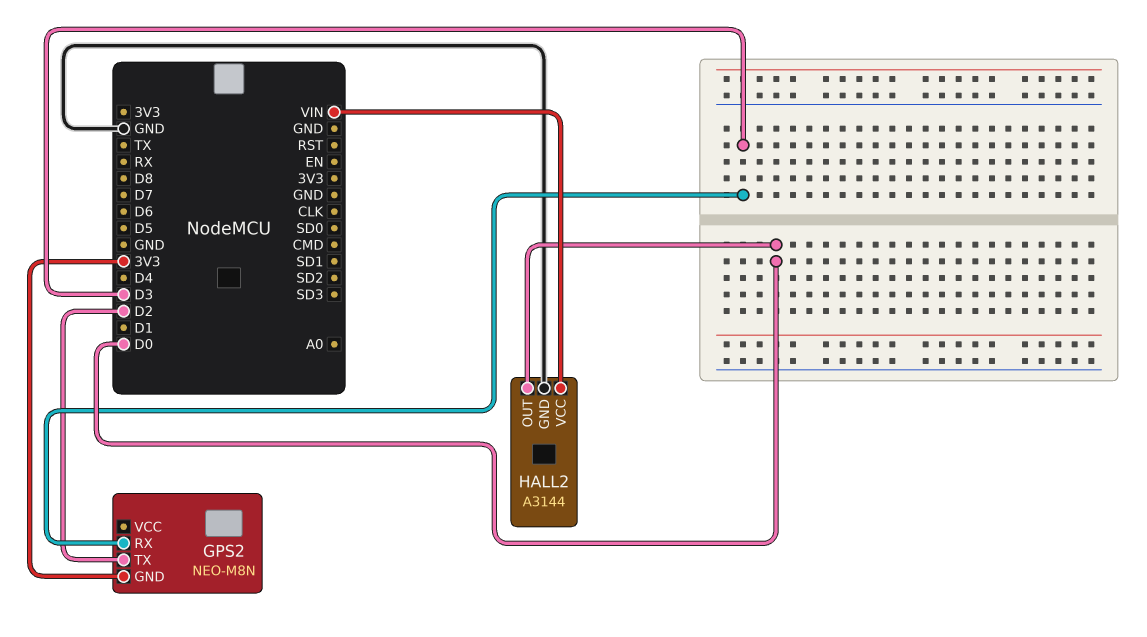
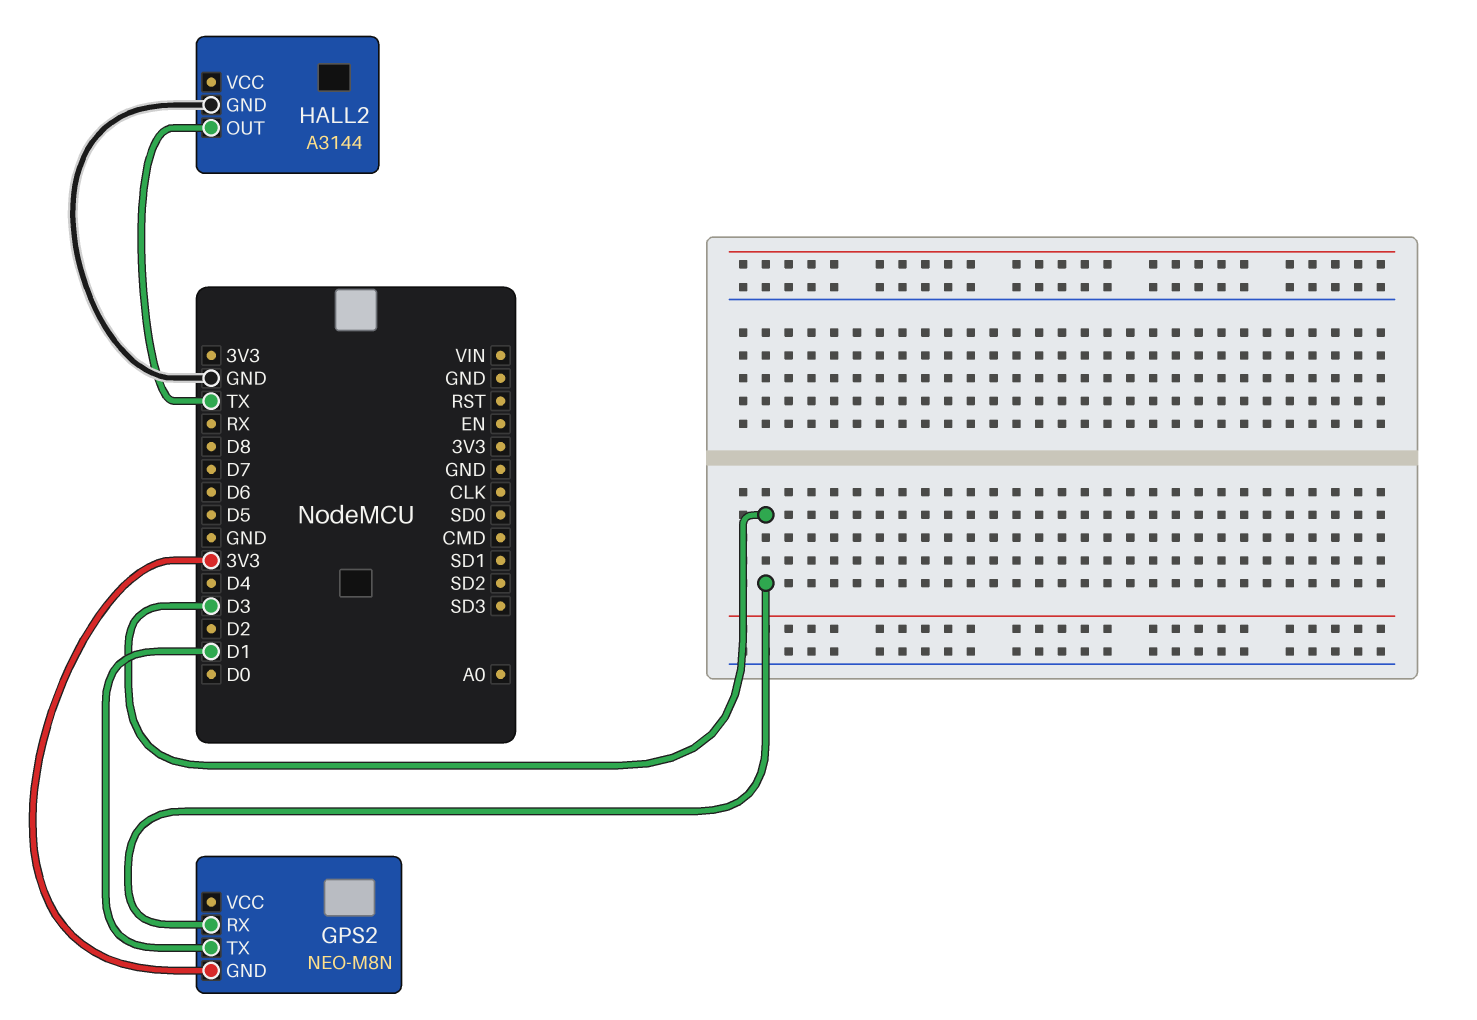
GPS2 pin TX: D2 -> D1
HALL2 pin OUT: D0 -> TX
HALL2 pin VCC: VIN -> none

